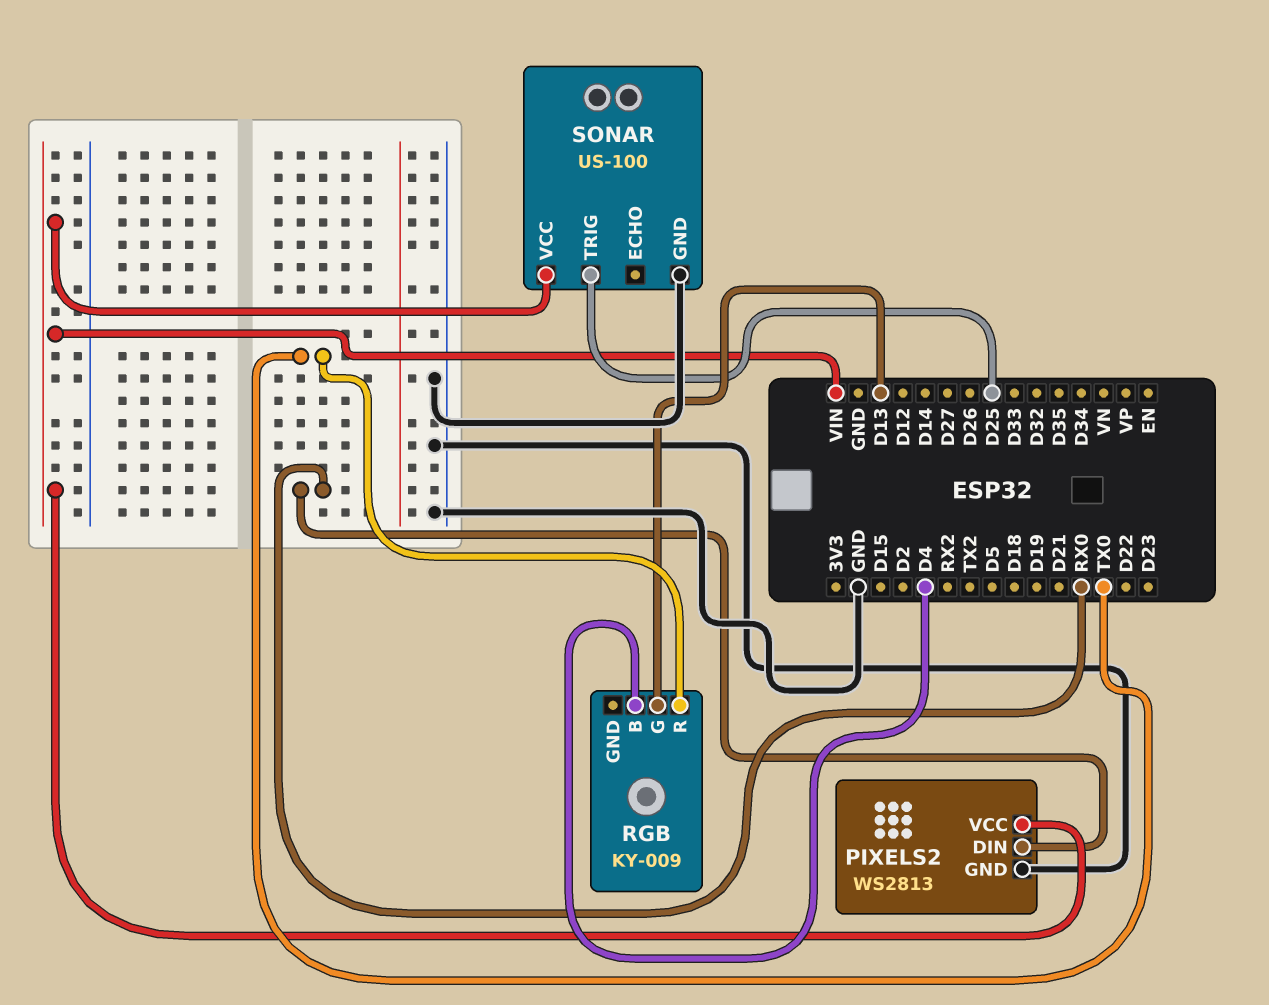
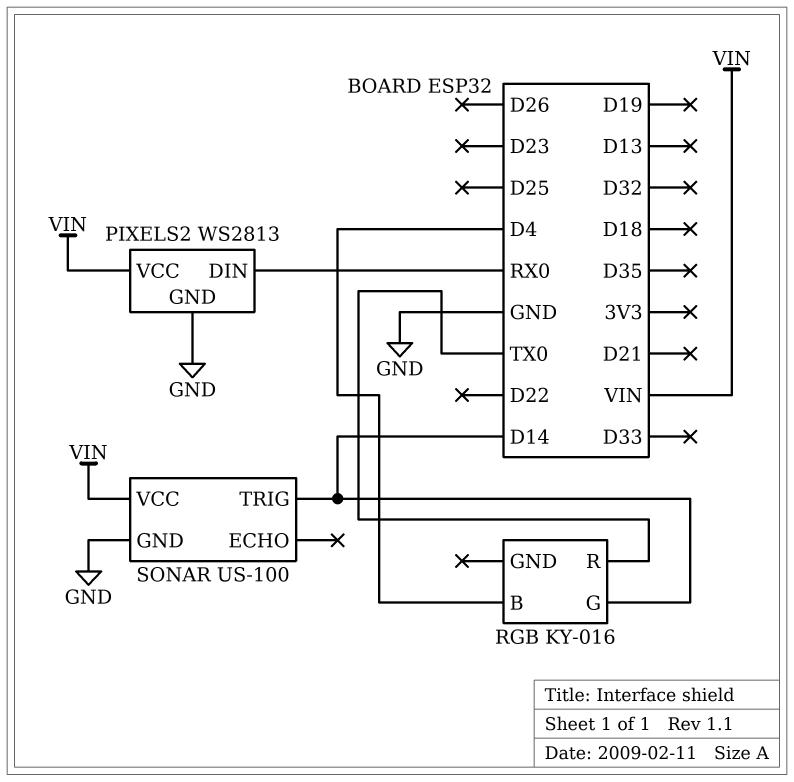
RGB: KY-009 -> KY-016
RGB pin G: D13 -> D14
SONAR pin TRIG: D25 -> D14

